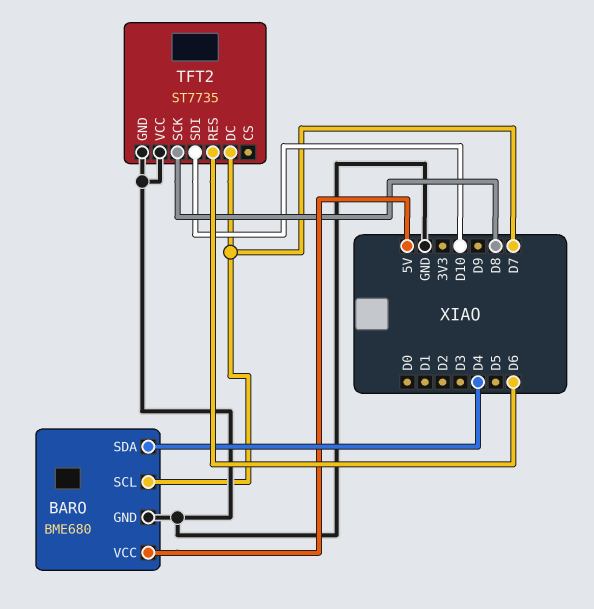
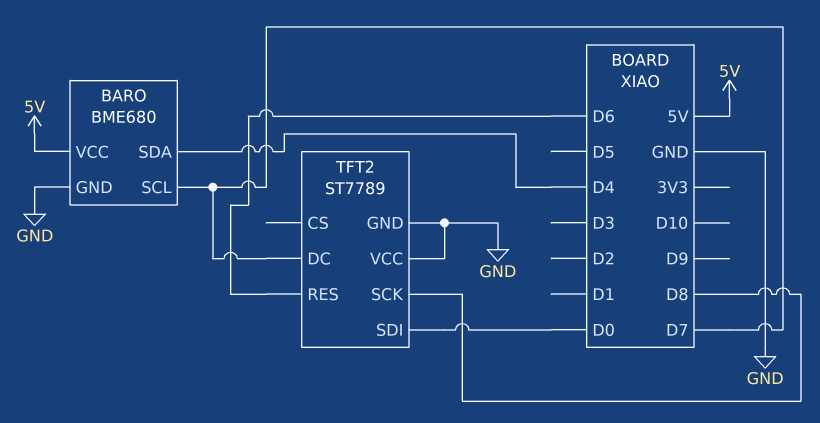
TFT2: ST7735 -> ST7789
TFT2 pin SDI: D10 -> D0

